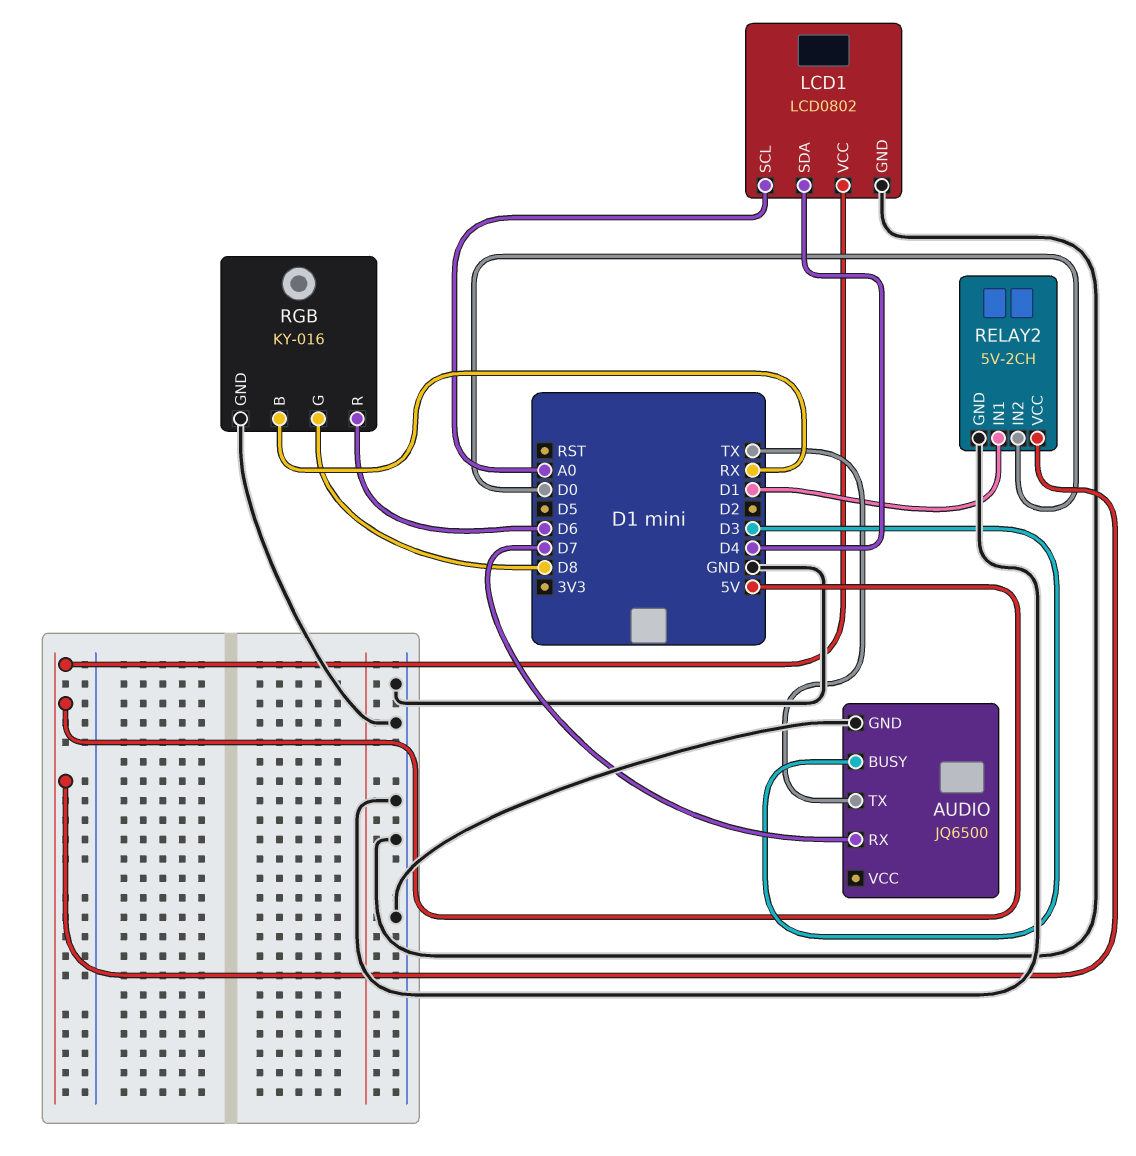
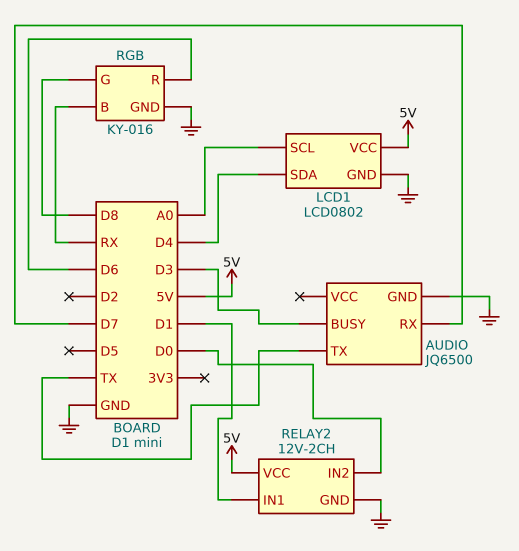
RELAY2: 5V-2CH -> 12V-2CH

